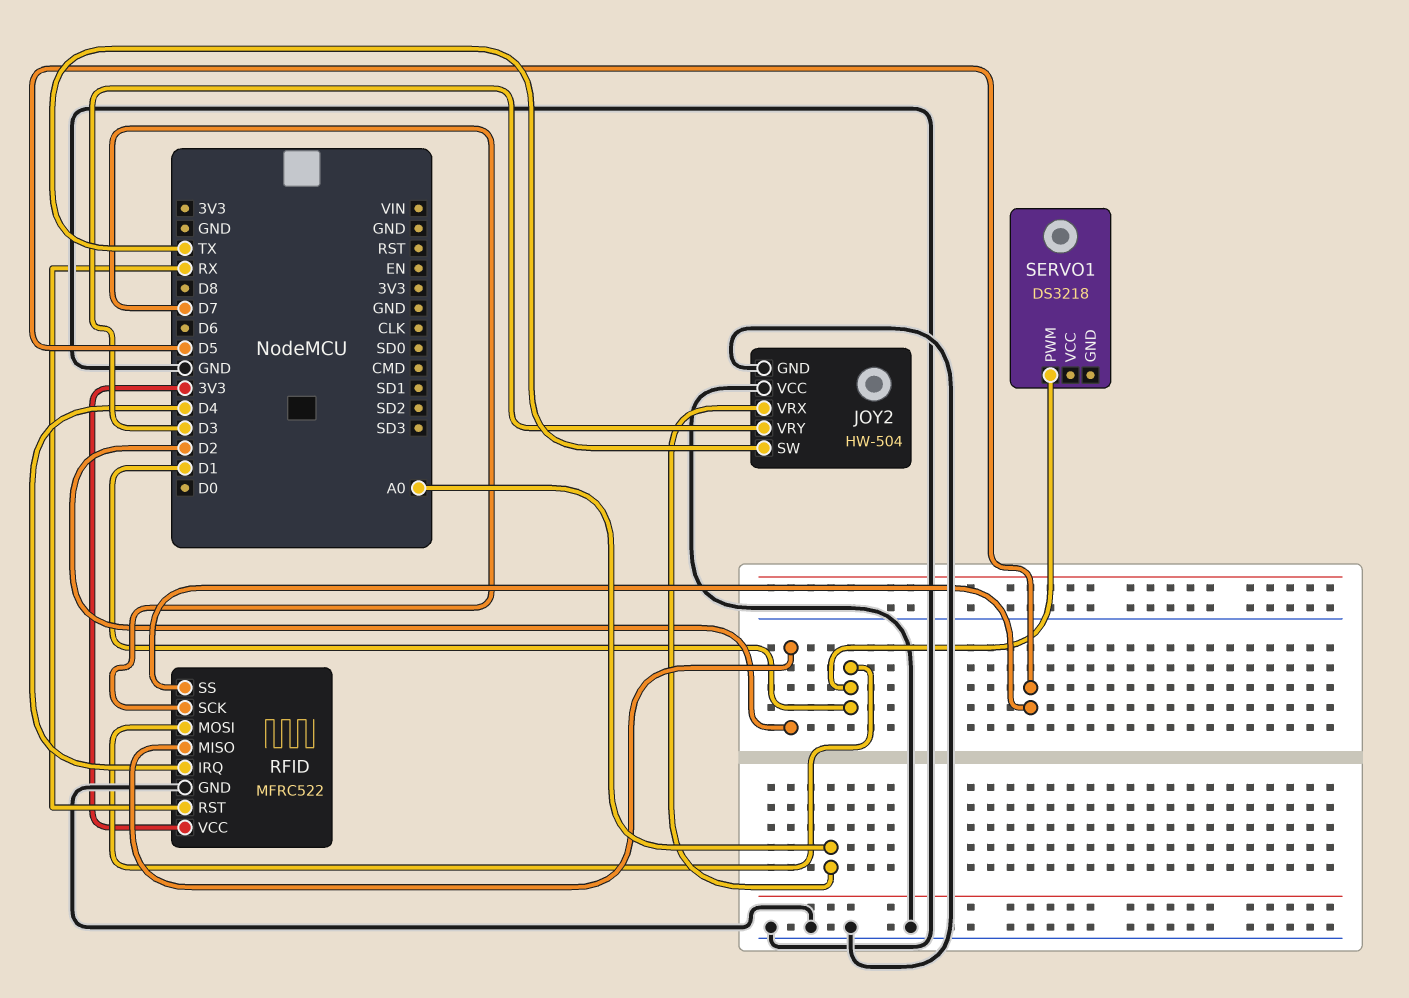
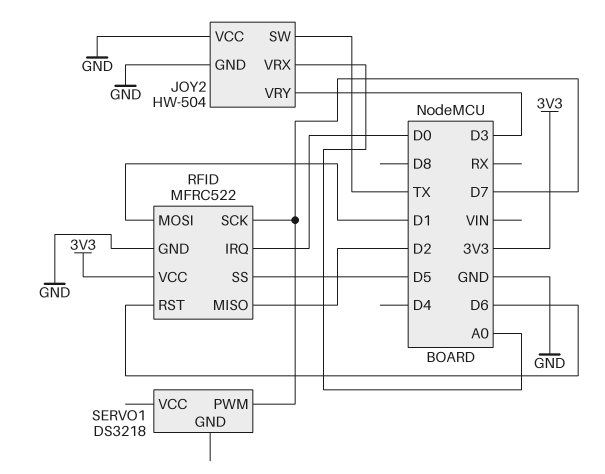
RFID pin IRQ: D4 -> D0
RFID pin RST: RX -> D6
SERVO1 pin PWM: D1 -> D7

